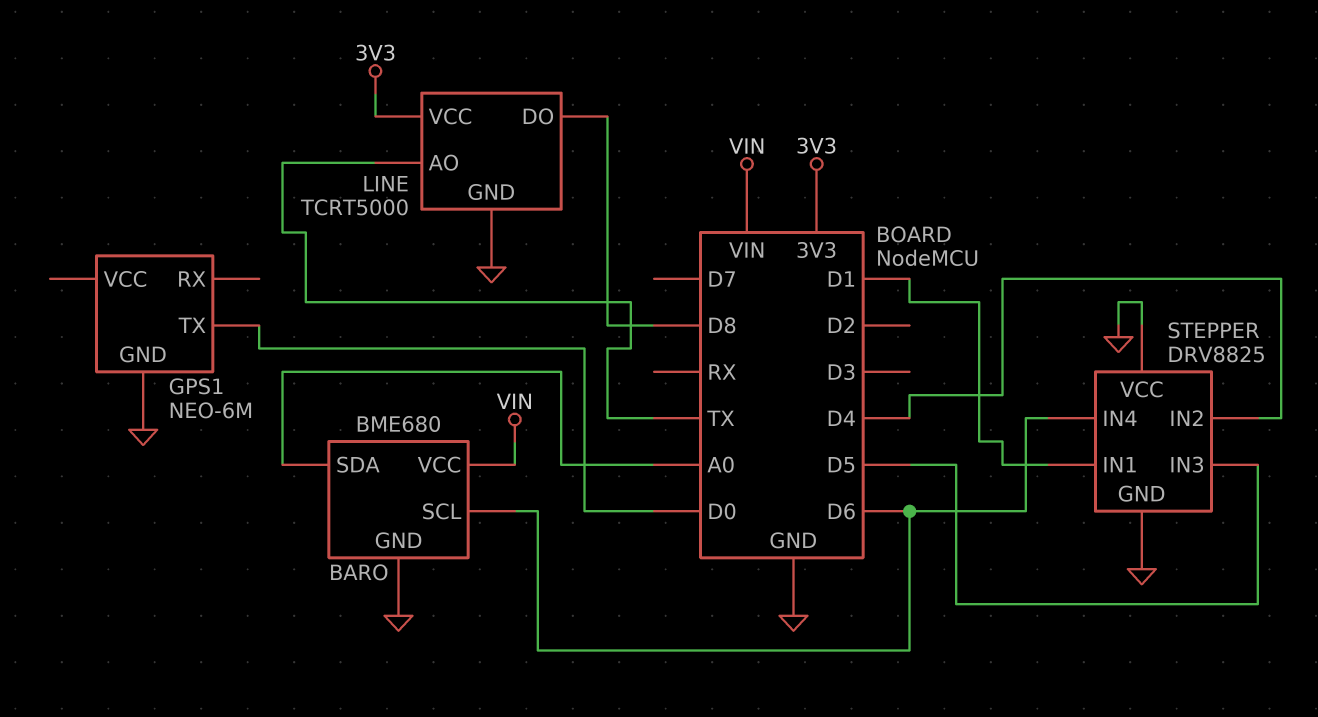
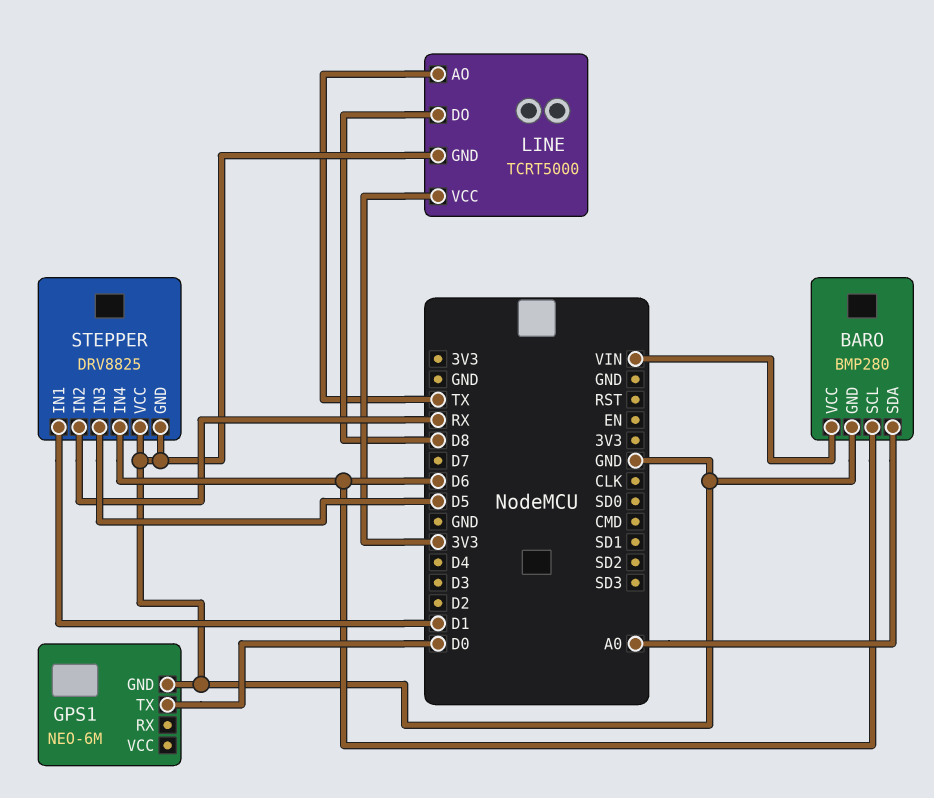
BARO: BME680 -> BMP280
STEPPER pin IN2: D4 -> RX

